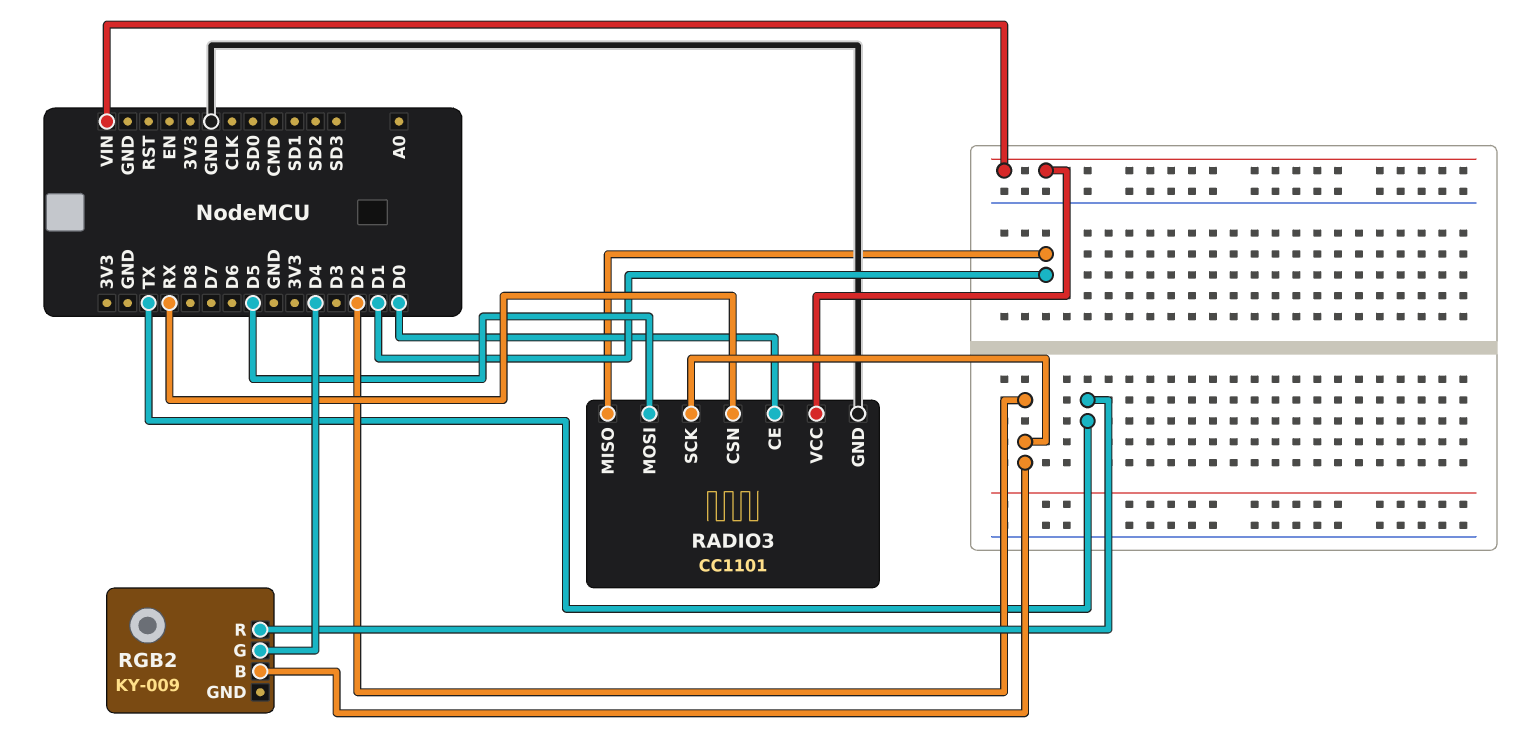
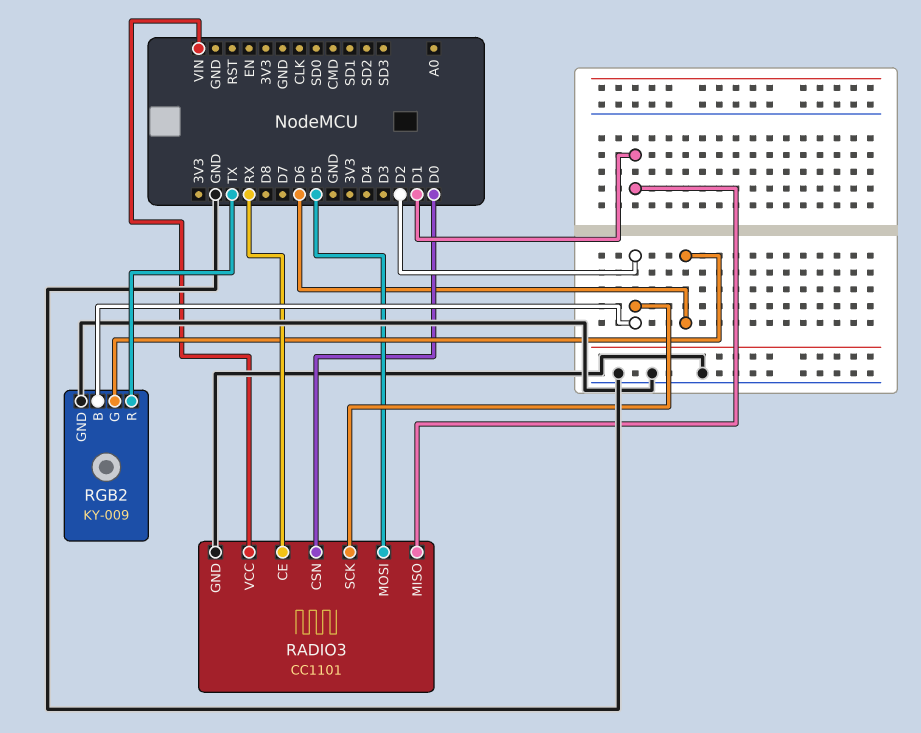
RADIO3 pin CE: D0 -> RX
RADIO3 pin CSN: RX -> D0
RGB2 pin G: D4 -> D6
RGB2 pin GND: none -> GND

